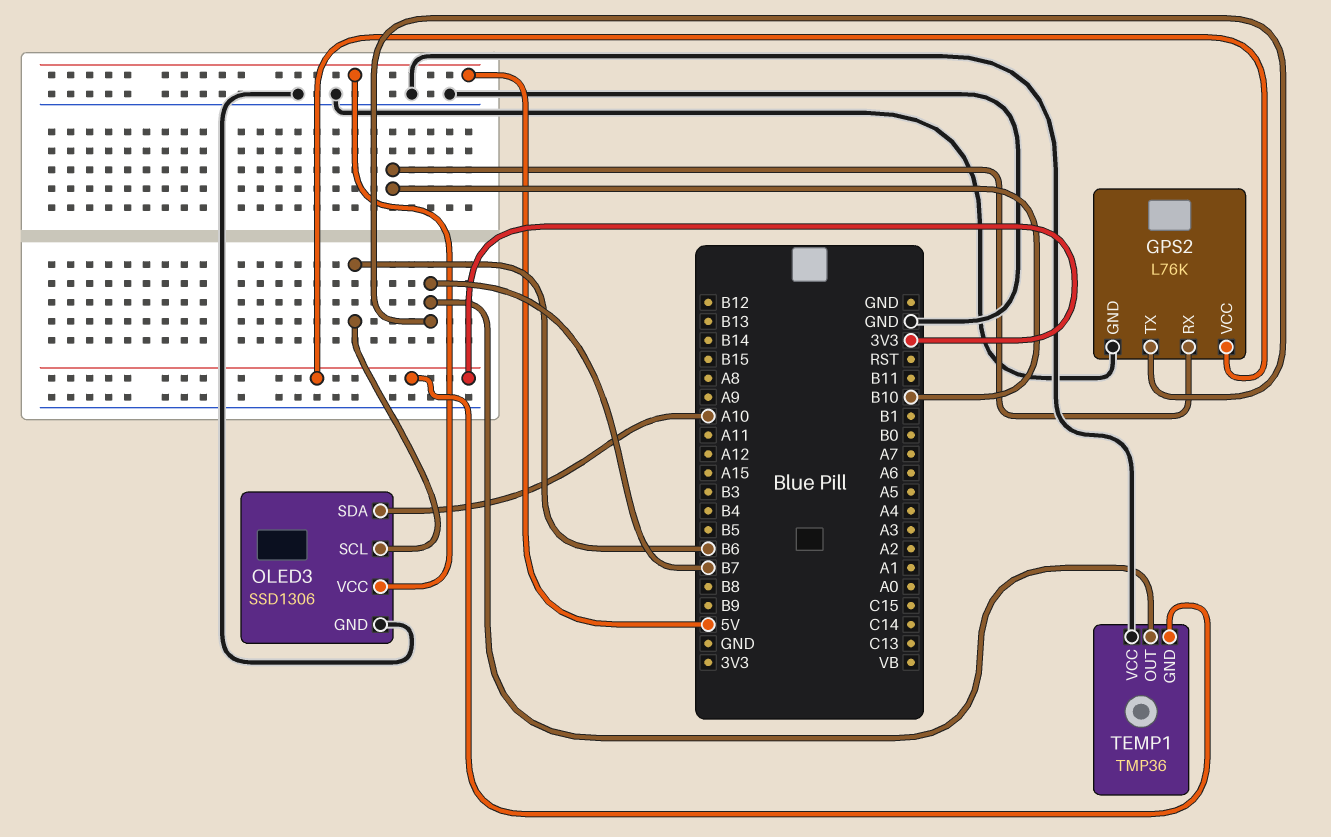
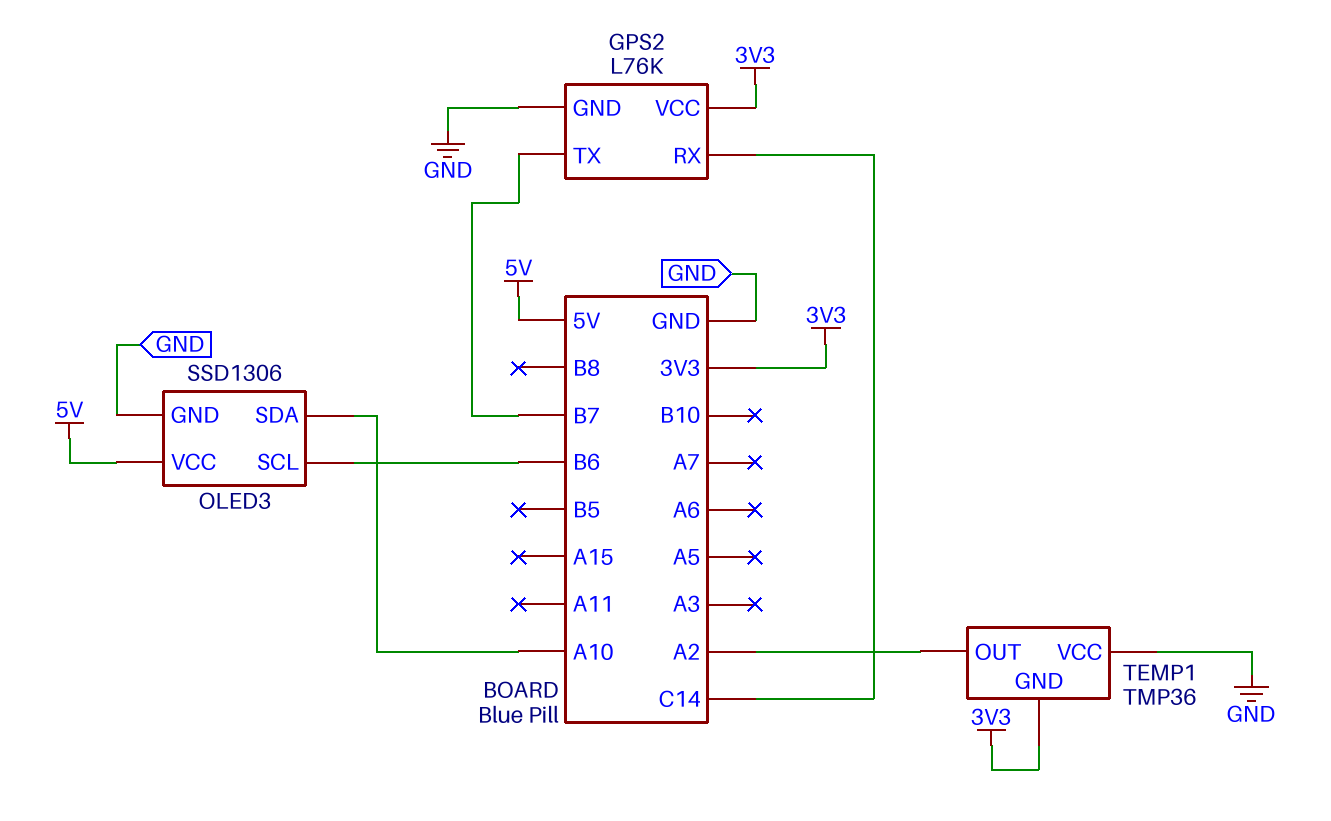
GPS2 pin RX: B10 -> C14
TEMP1 pin OUT: B7 -> A2

